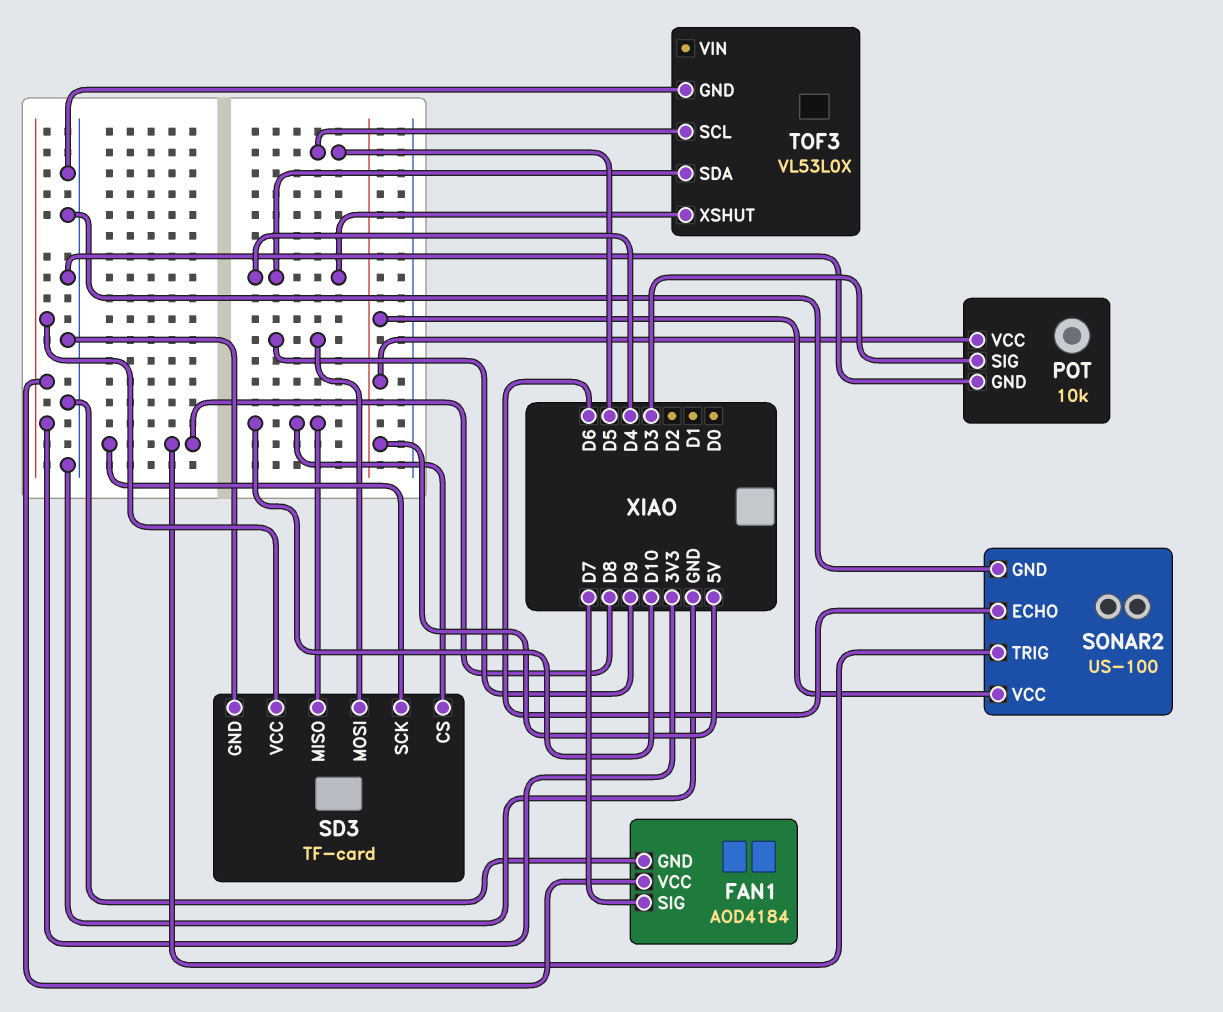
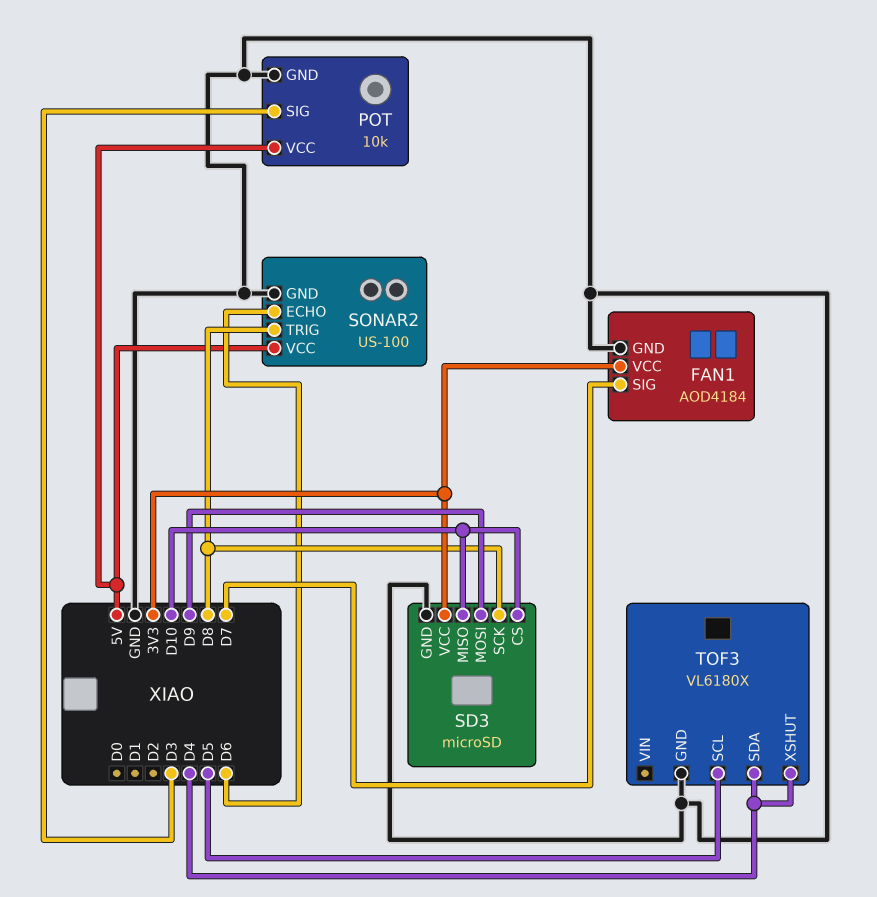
SD3: TF-card -> microSD
TOF3: VL53L0X -> VL6180X

